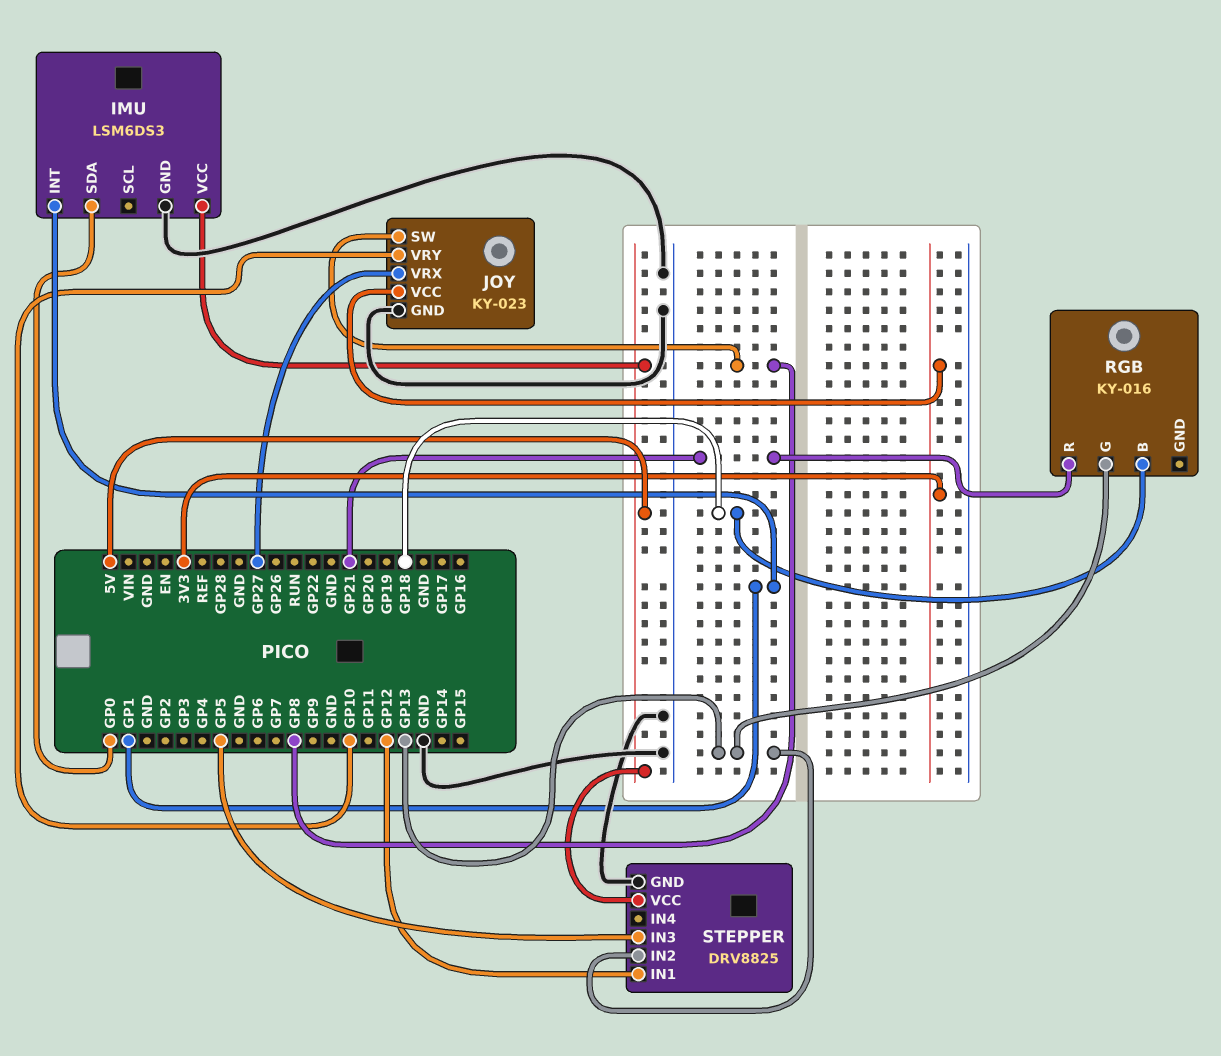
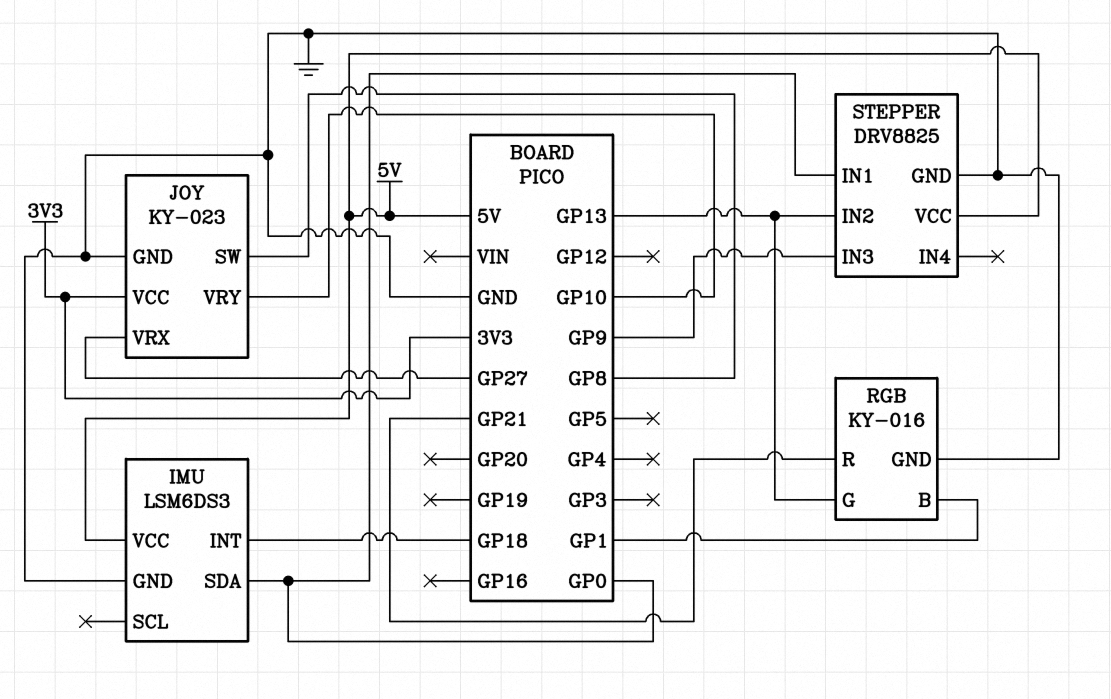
IMU pin INT: GP1 -> GP18
RGB pin B: GP18 -> GP1
RGB pin GND: none -> GND
STEPPER pin IN1: GP12 -> GP0
STEPPER pin IN3: GP5 -> GP9

